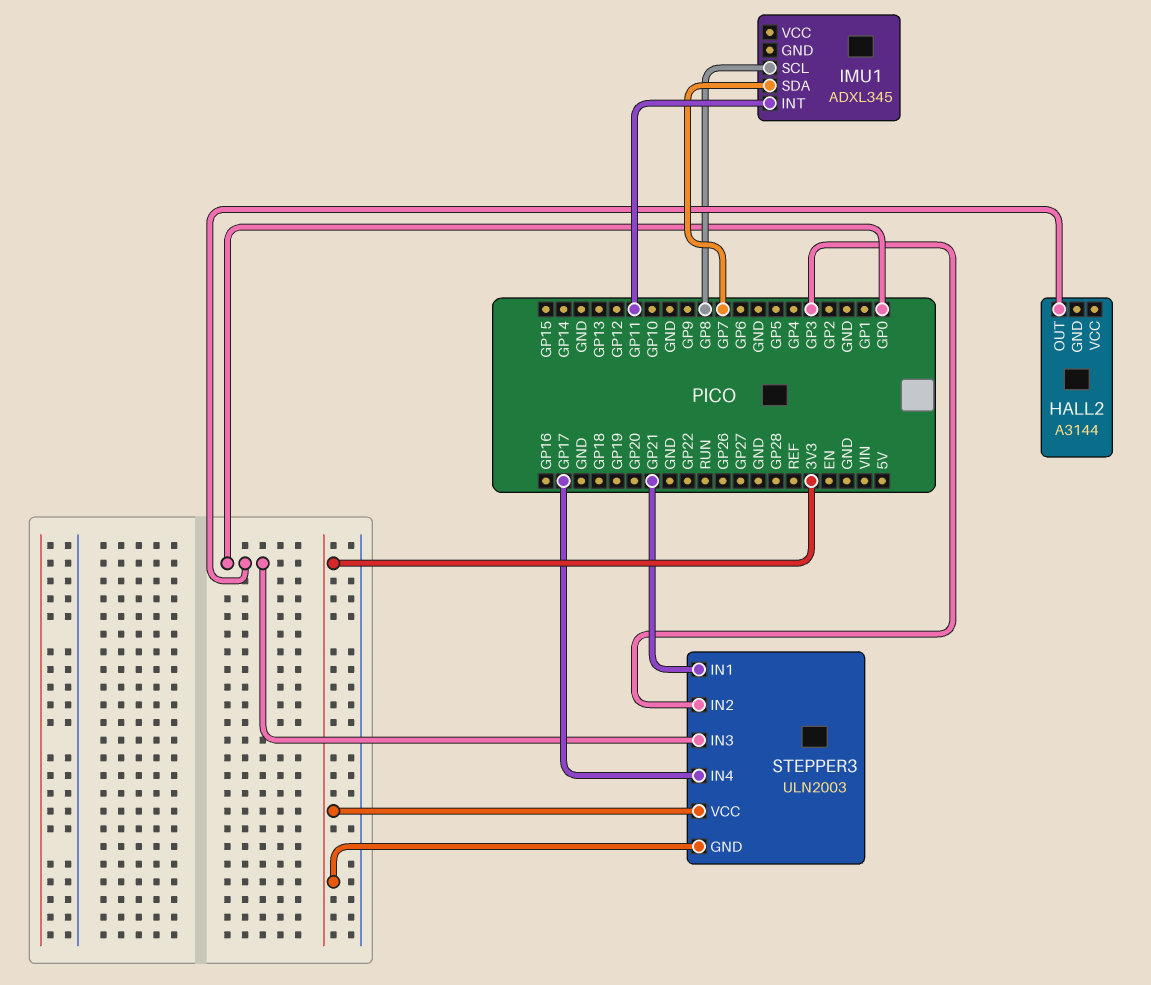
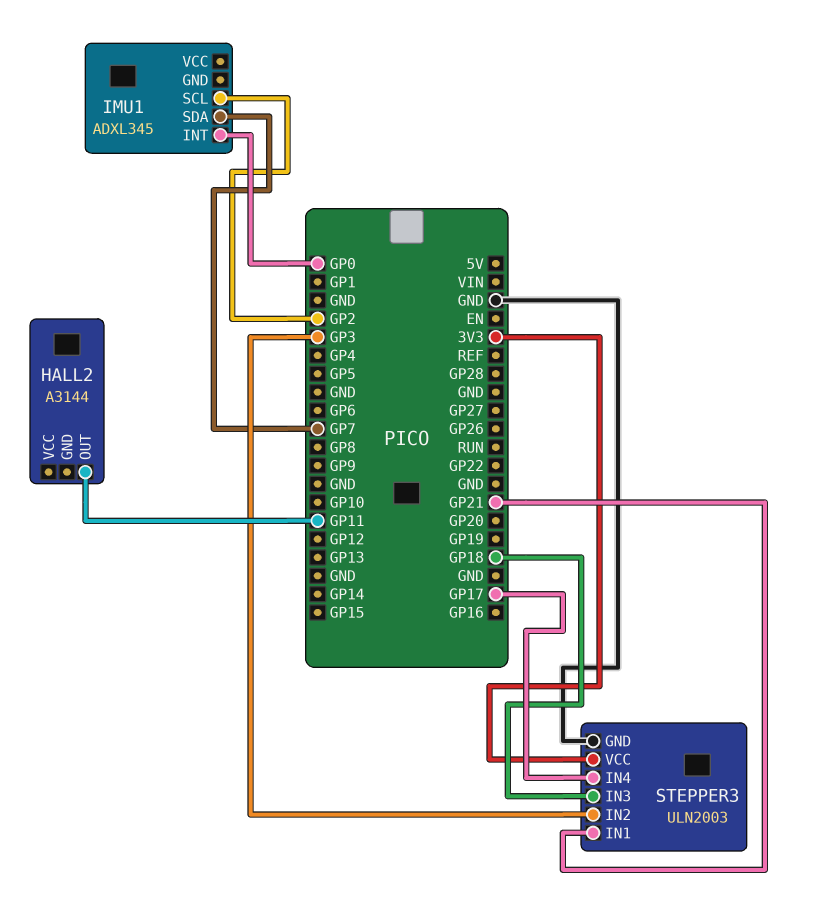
HALL2 pin OUT: GP0 -> GP11
IMU1 pin INT: GP11 -> GP0
IMU1 pin SCL: GP8 -> GP2
STEPPER3 pin GND: 3V3 -> GND
STEPPER3 pin IN3: GP0 -> GP18

